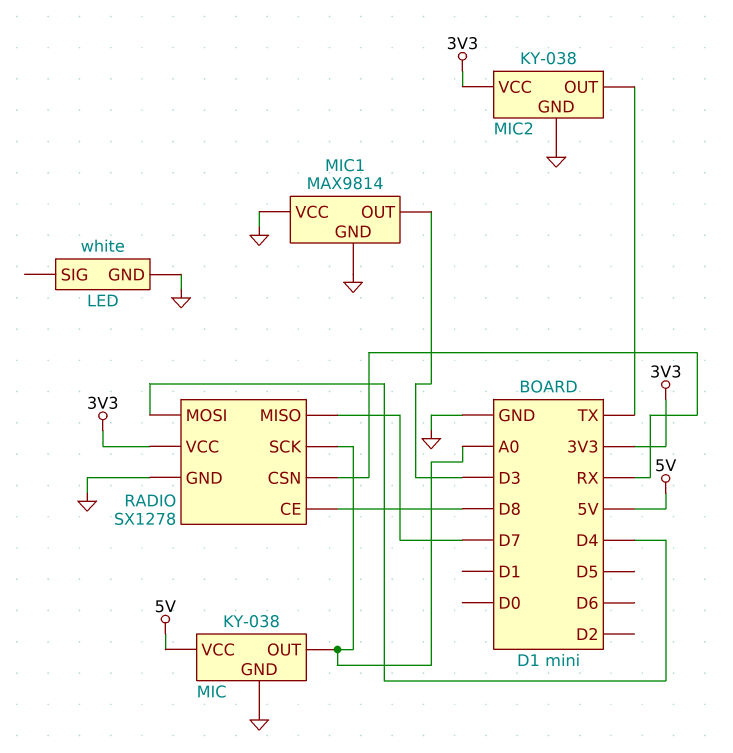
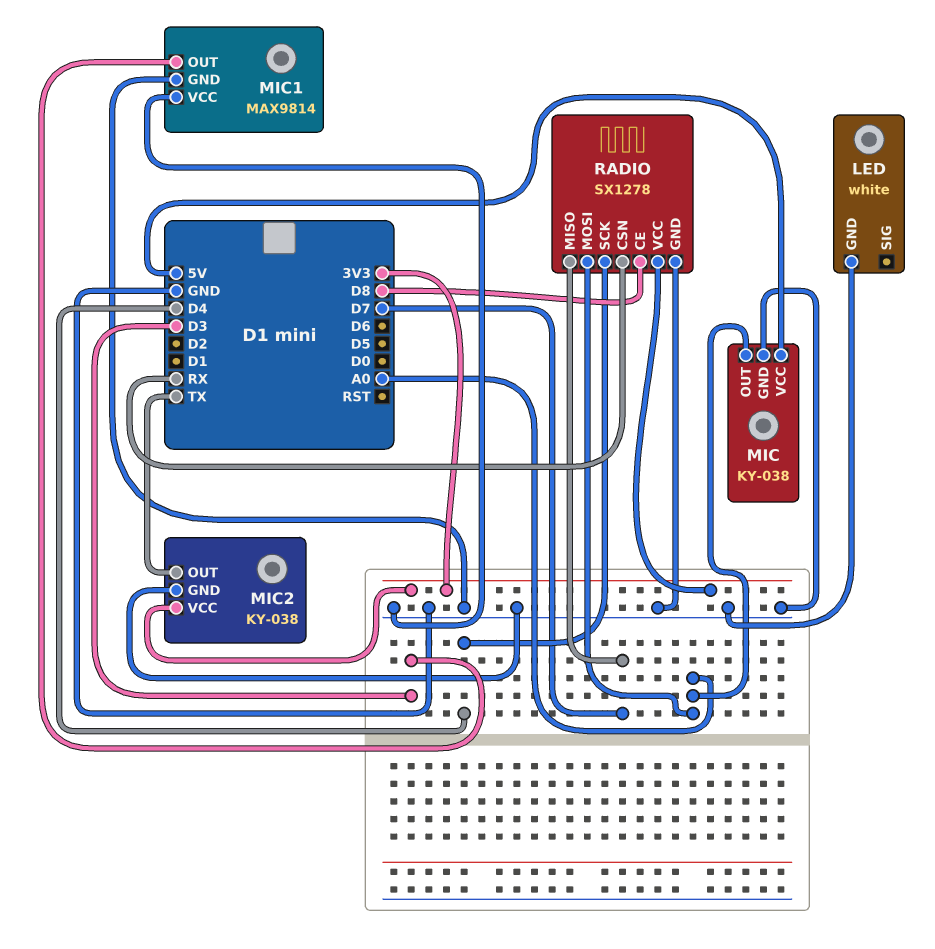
RADIO pin MOSI: D4 -> A0
RADIO pin SCK: A0 -> D4

